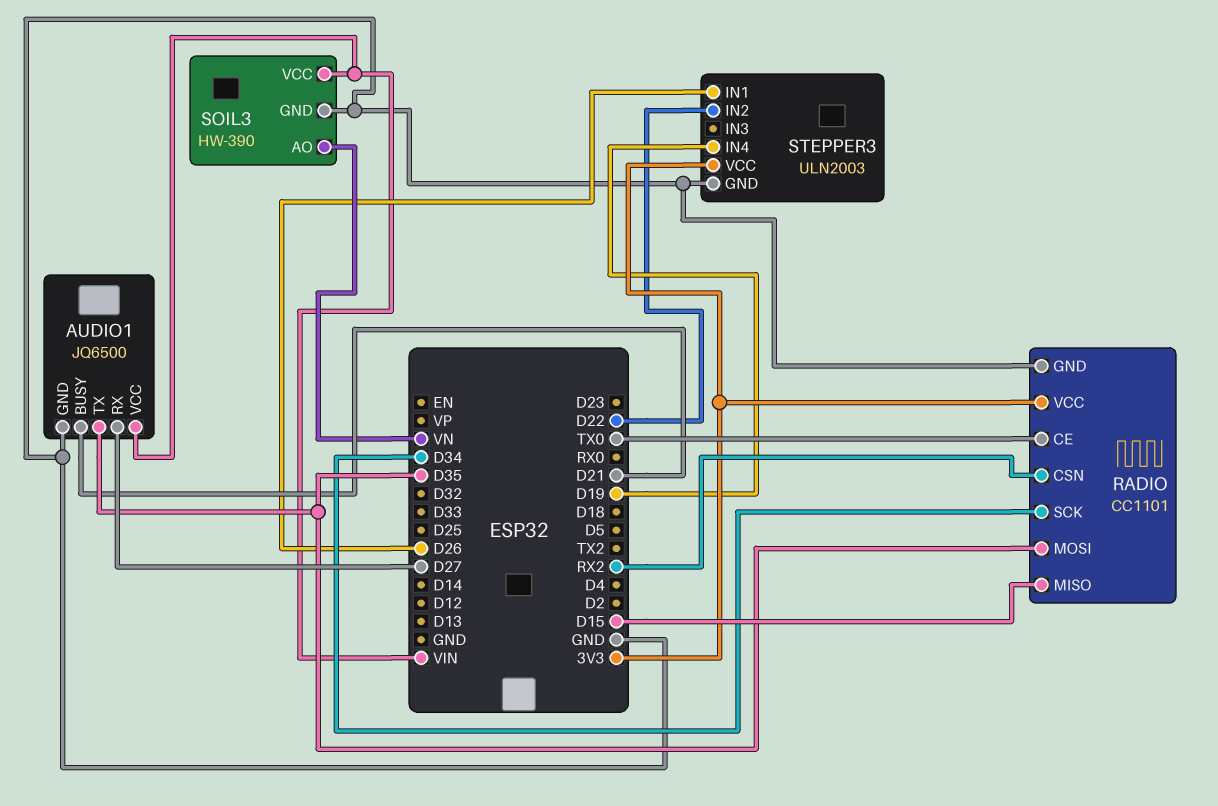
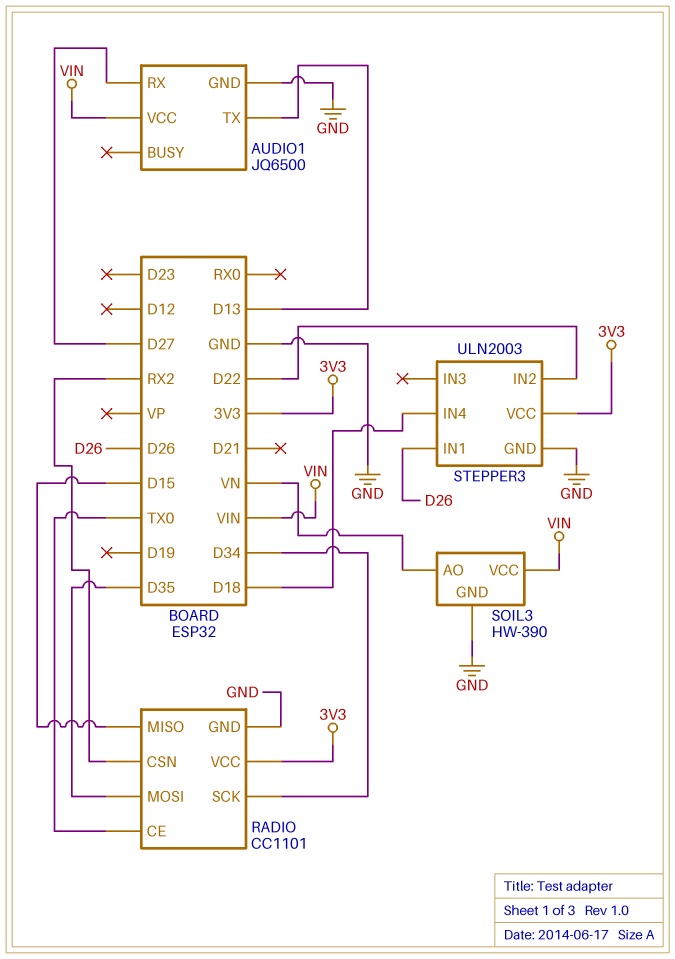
AUDIO1 pin BUSY: D21 -> none
AUDIO1 pin TX: D35 -> D13
STEPPER3 pin IN4: D19 -> D18

